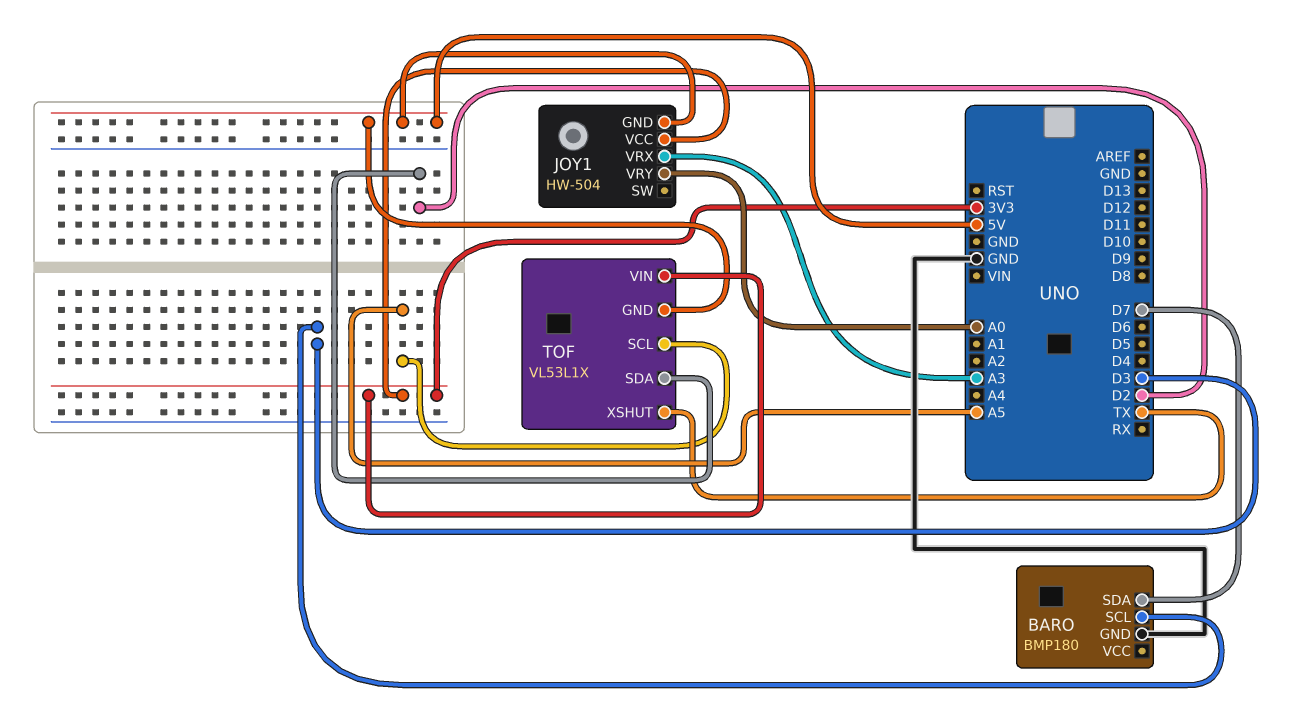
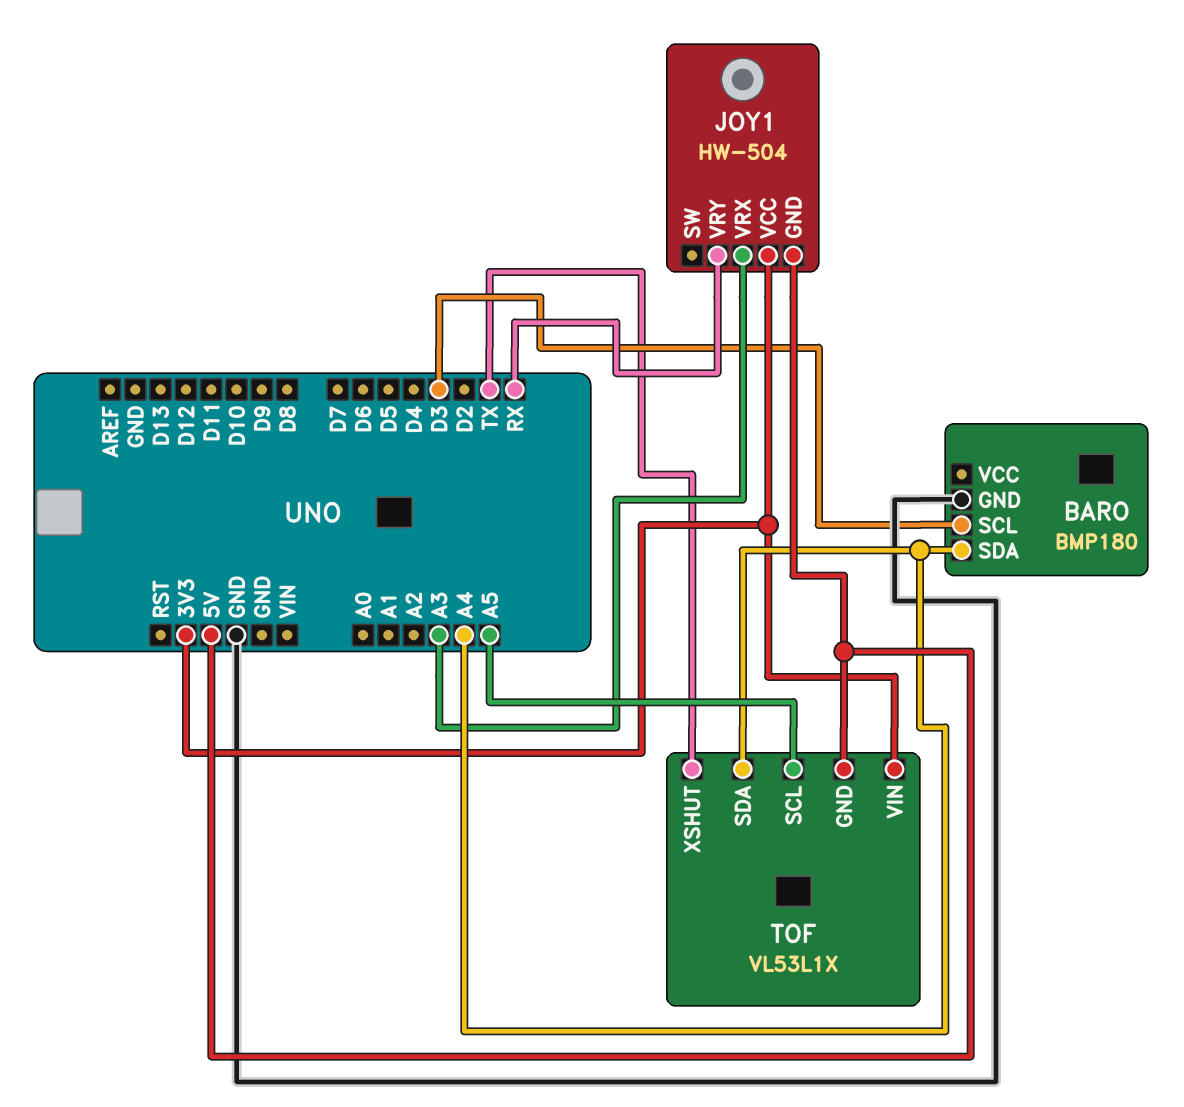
BARO pin SDA: D7 -> A4
JOY1 pin VRY: A0 -> RX
TOF pin SDA: D2 -> A4

